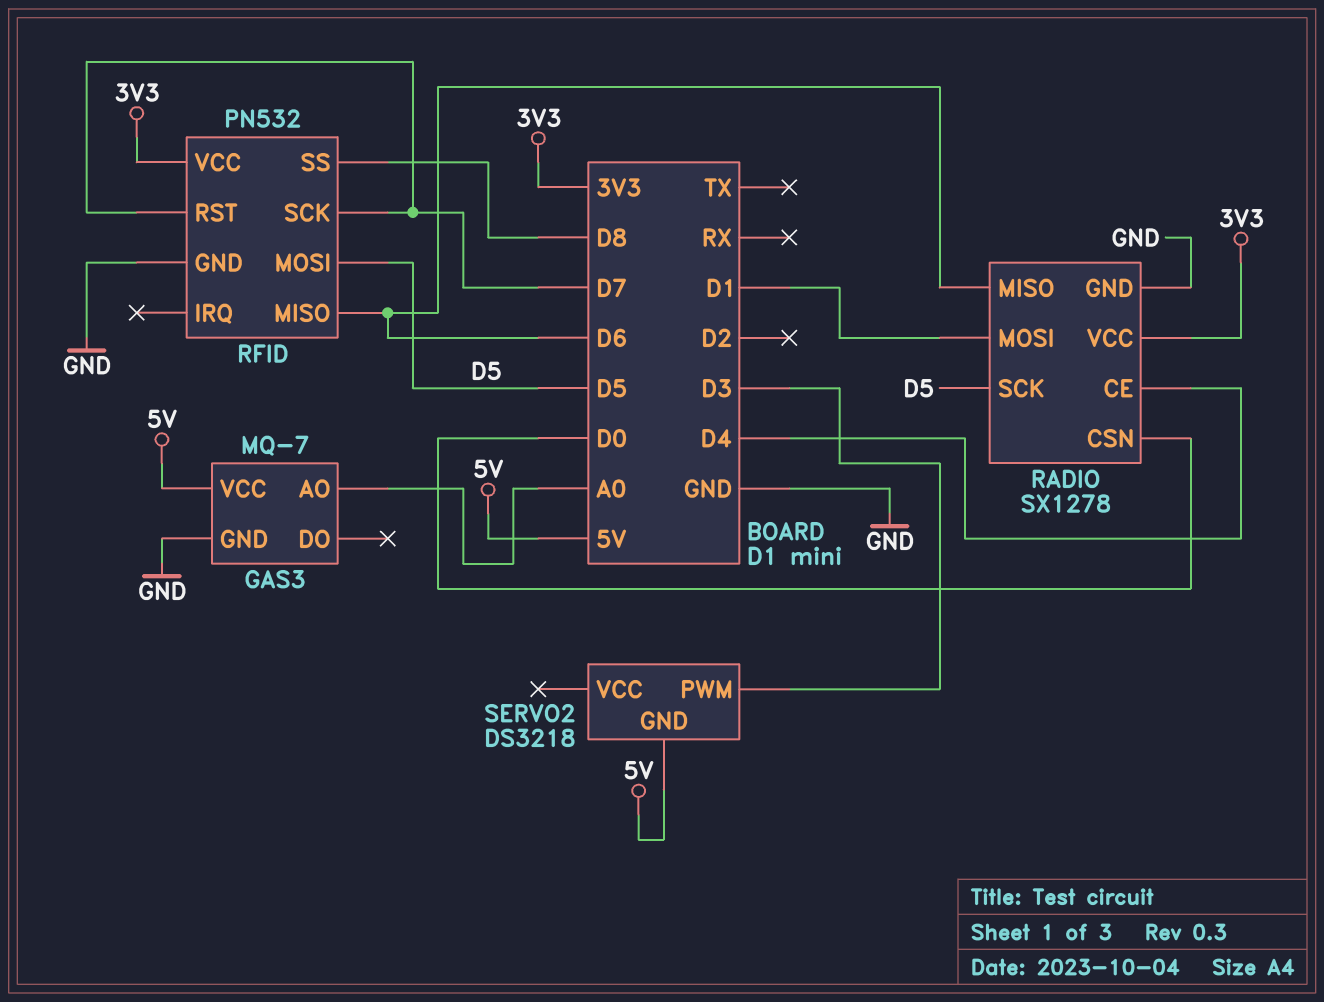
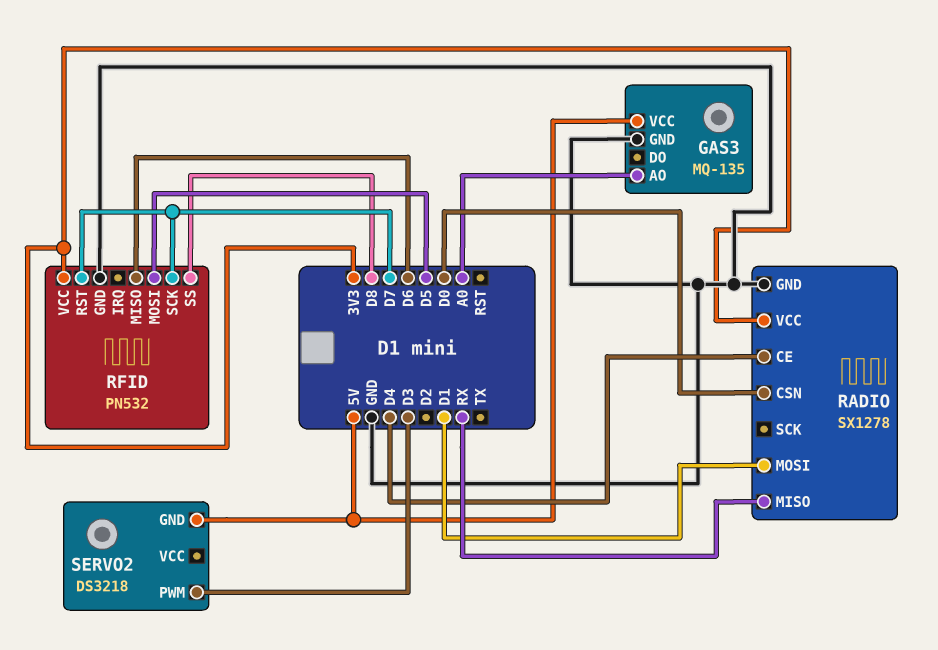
GAS3: MQ-7 -> MQ-135
RADIO pin MISO: D6 -> RX
RADIO pin SCK: D5 -> none

